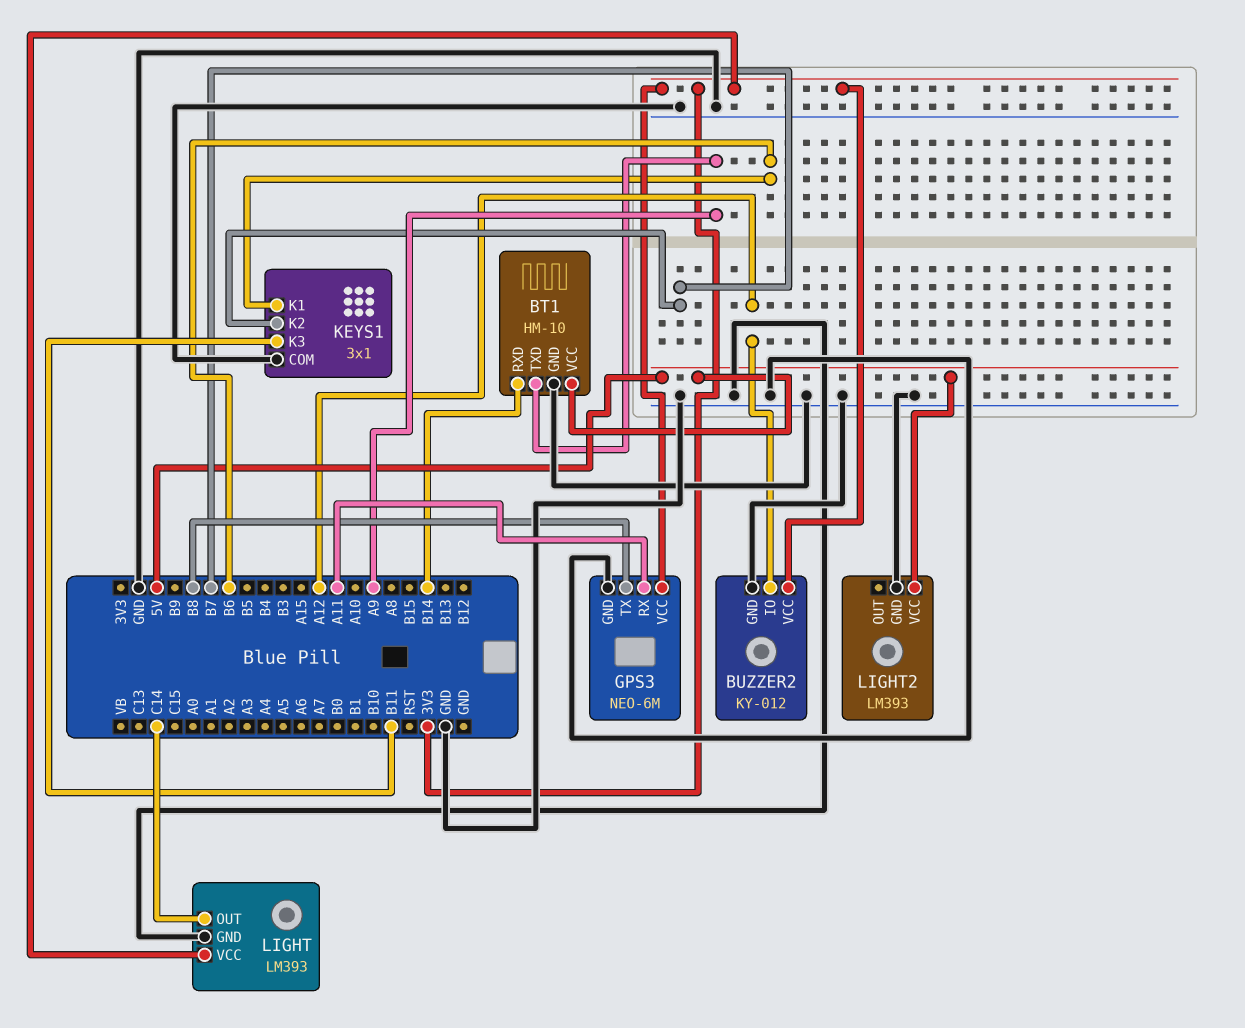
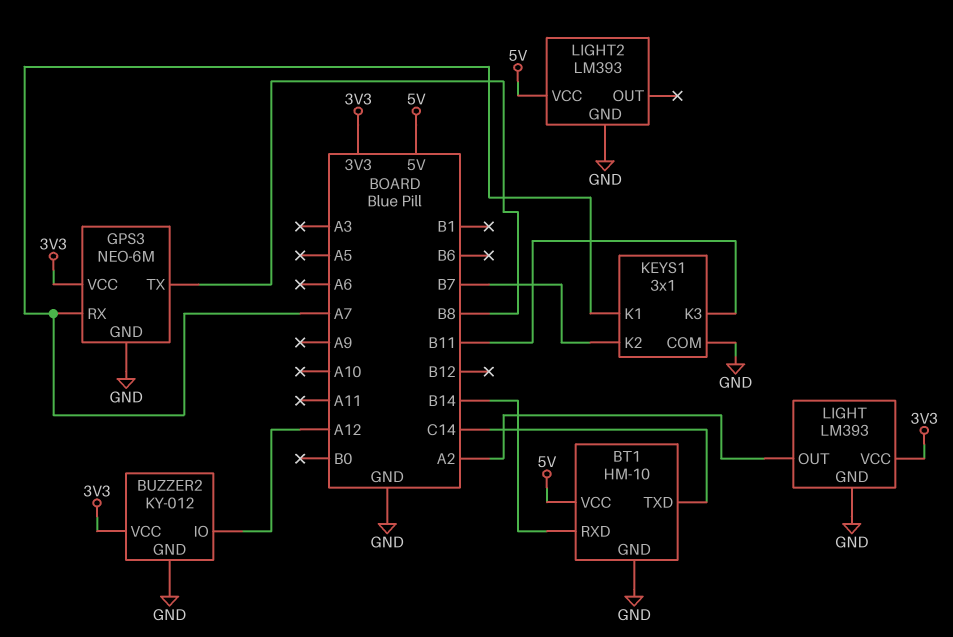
BT1 pin TXD: A9 -> C14
GPS3 pin RX: A11 -> A7
KEYS1 pin K1: B6 -> A7
LIGHT pin OUT: C14 -> A2

